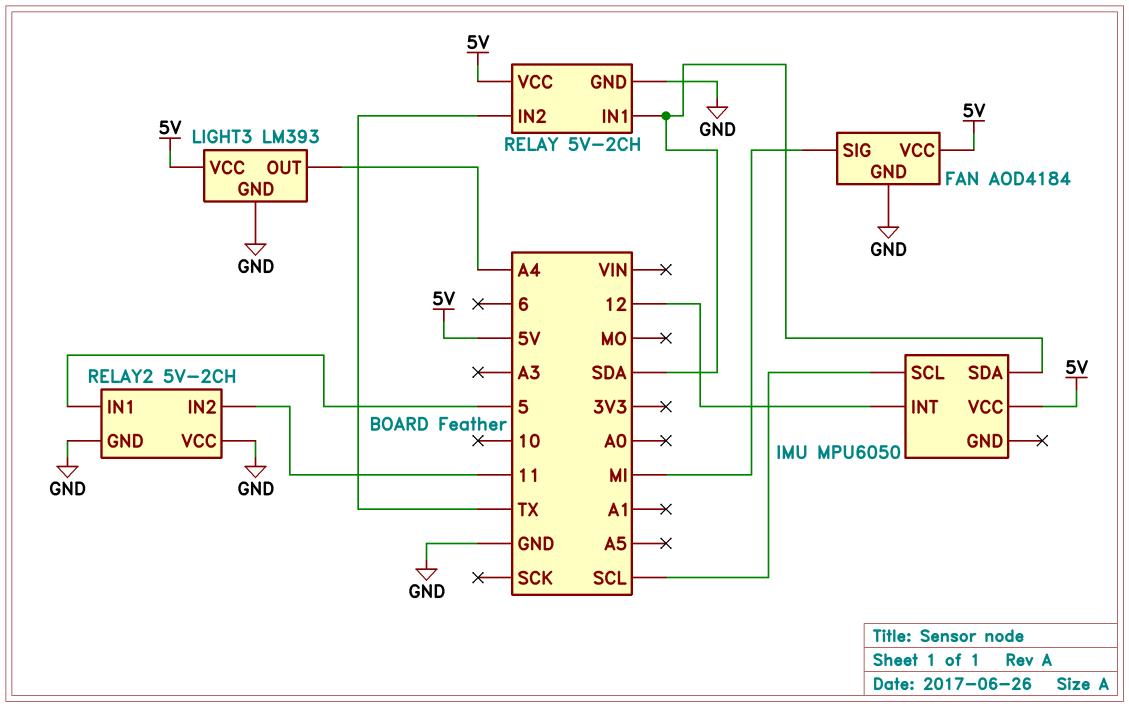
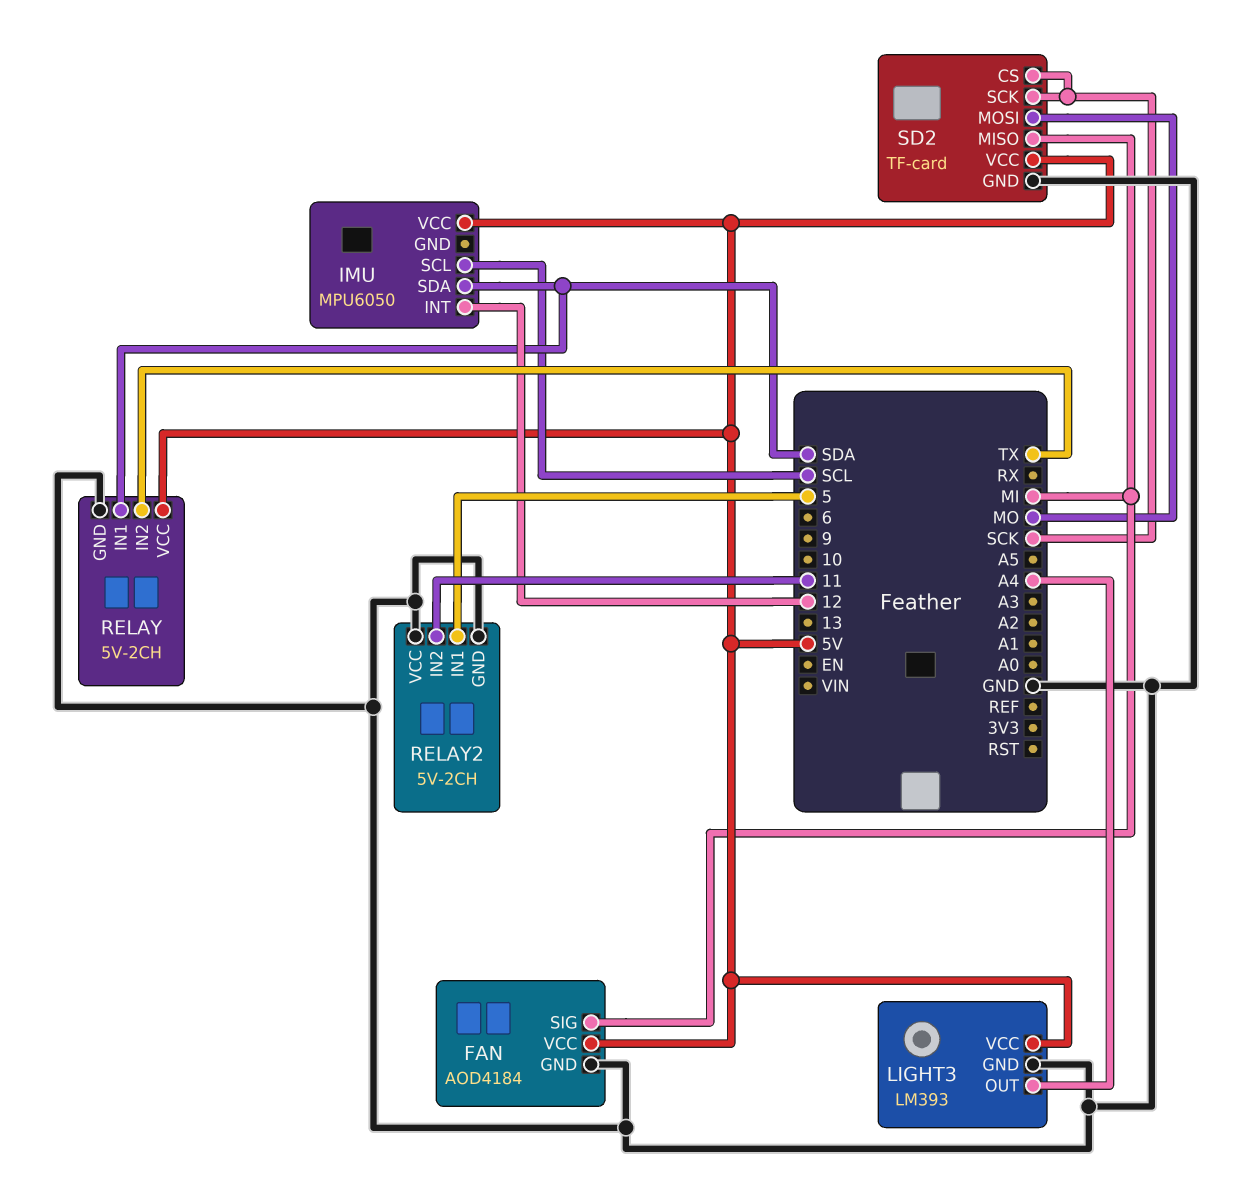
SD2: none -> TF-card
SD2 pin CS: none -> SCK
SD2 pin GND: none -> GND
SD2 pin MISO: none -> MI
SD2 pin MOSI: none -> MO
SD2 pin SCK: none -> SCK
SD2 pin VCC: none -> 5V

